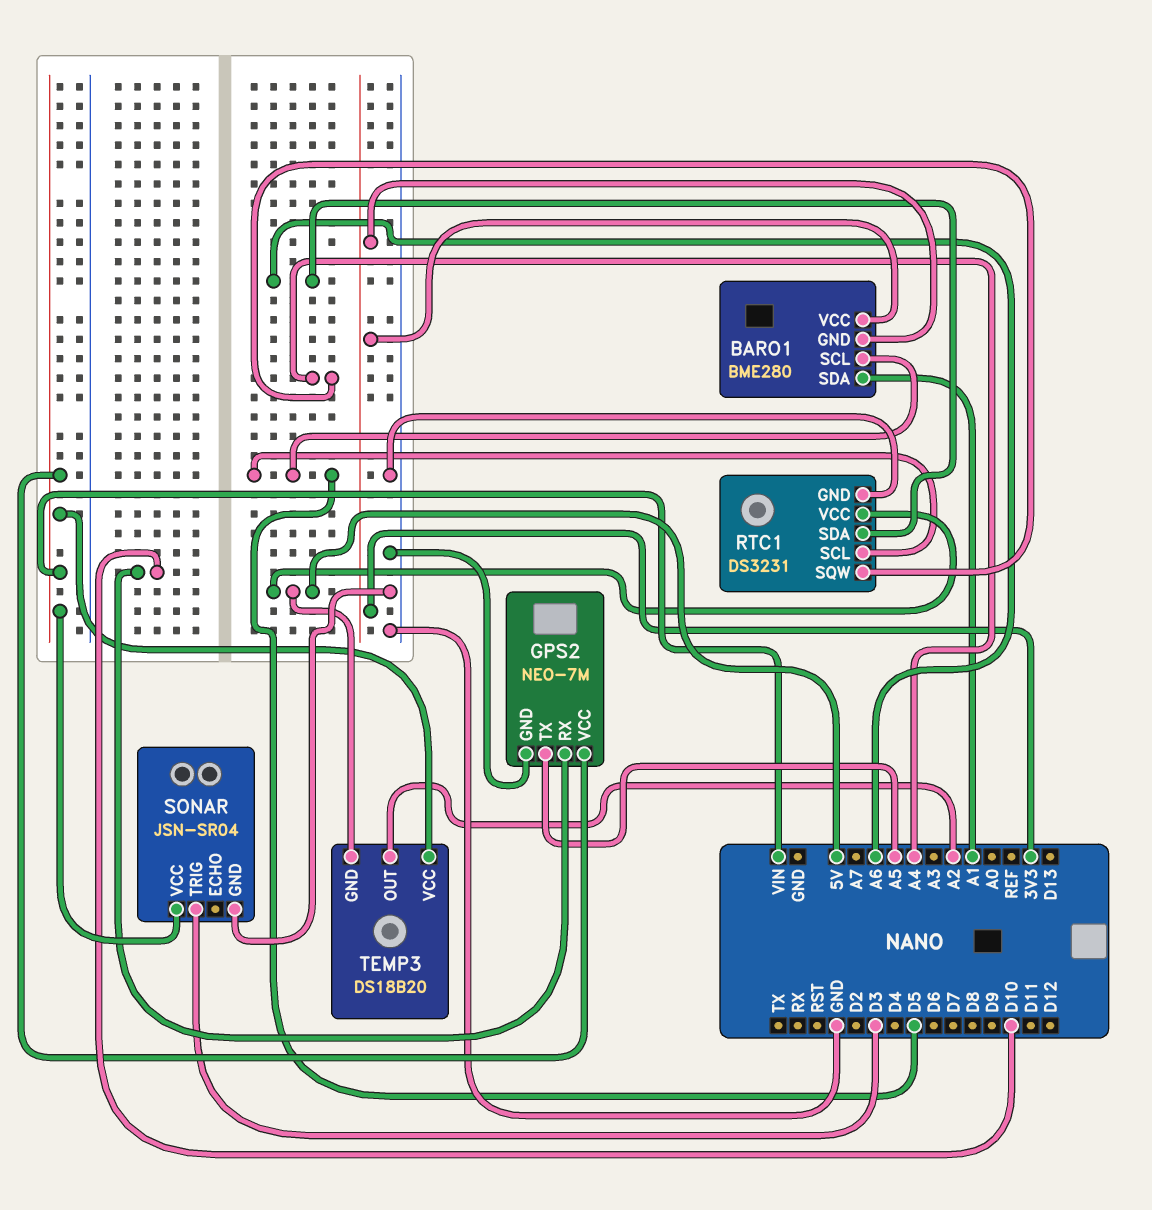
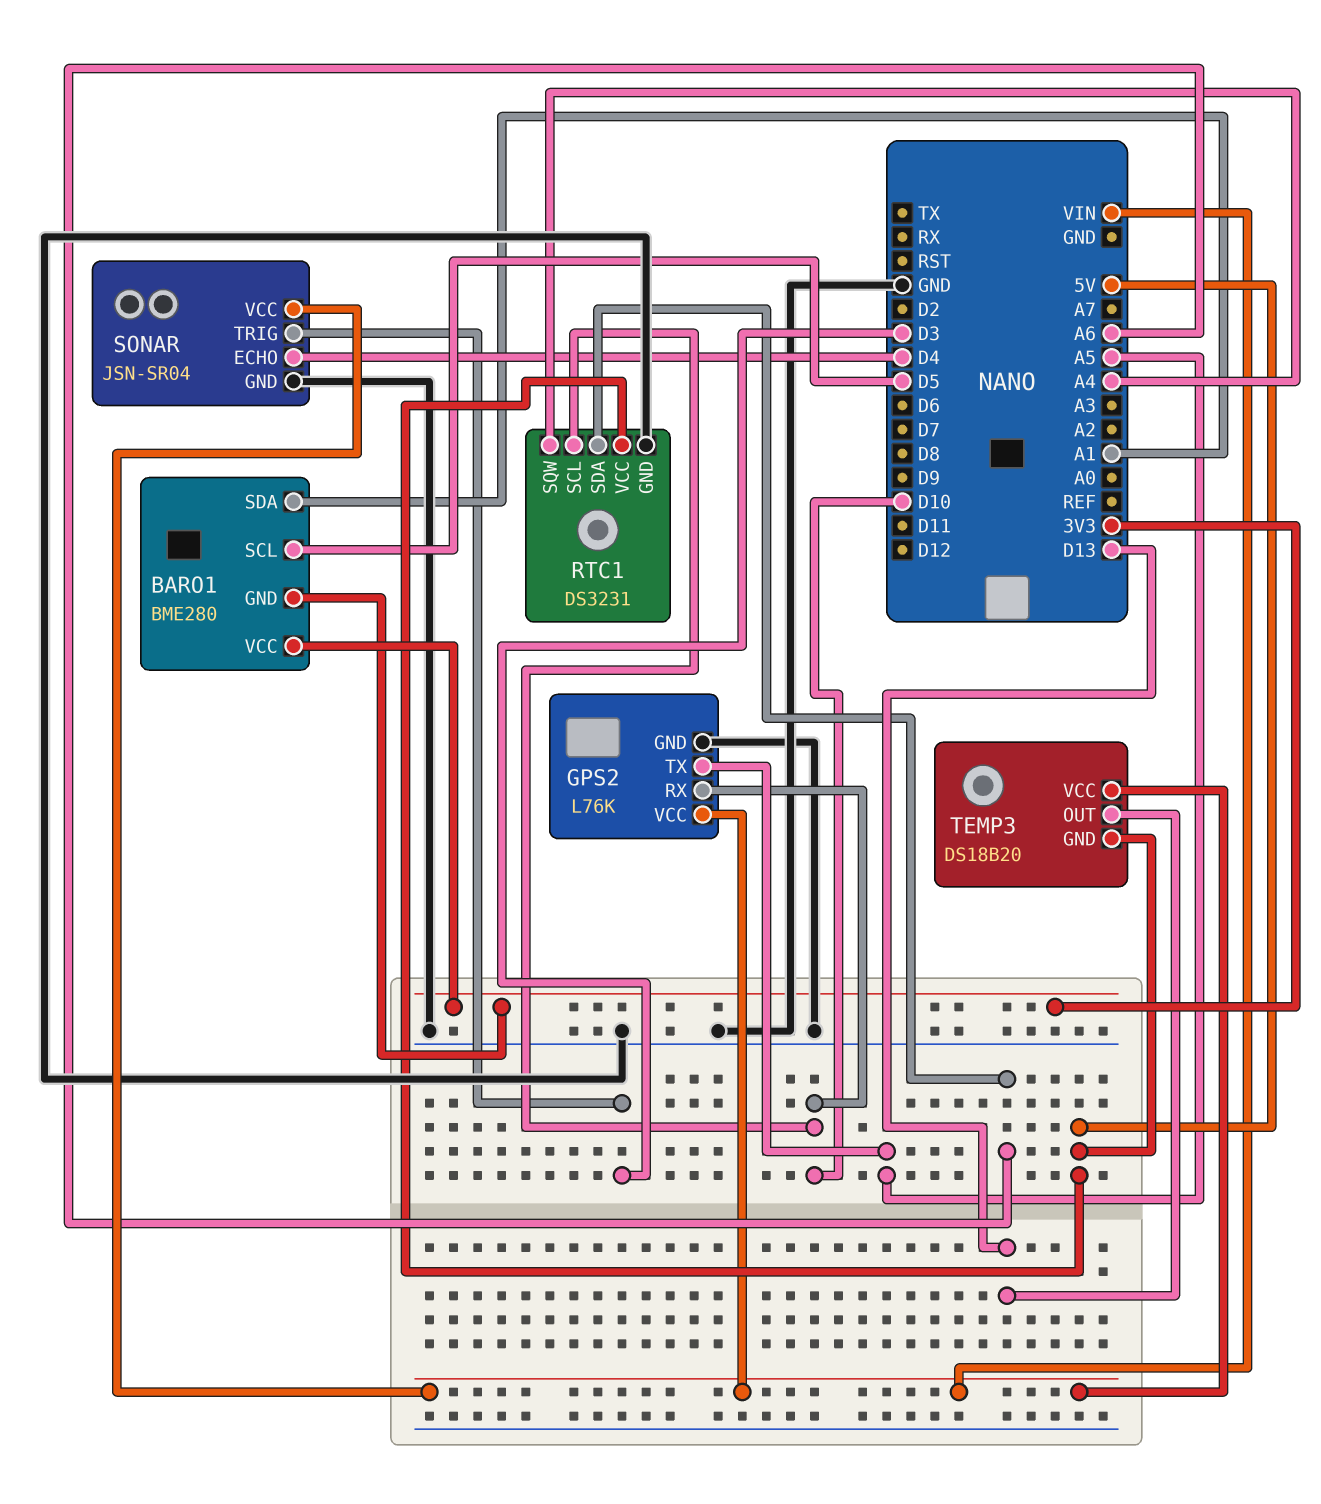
GPS2: NEO-7M -> L76K
RTC1 pin SCL: D5 -> D10
SONAR pin ECHO: none -> D4
TEMP3 pin OUT: A2 -> D13

